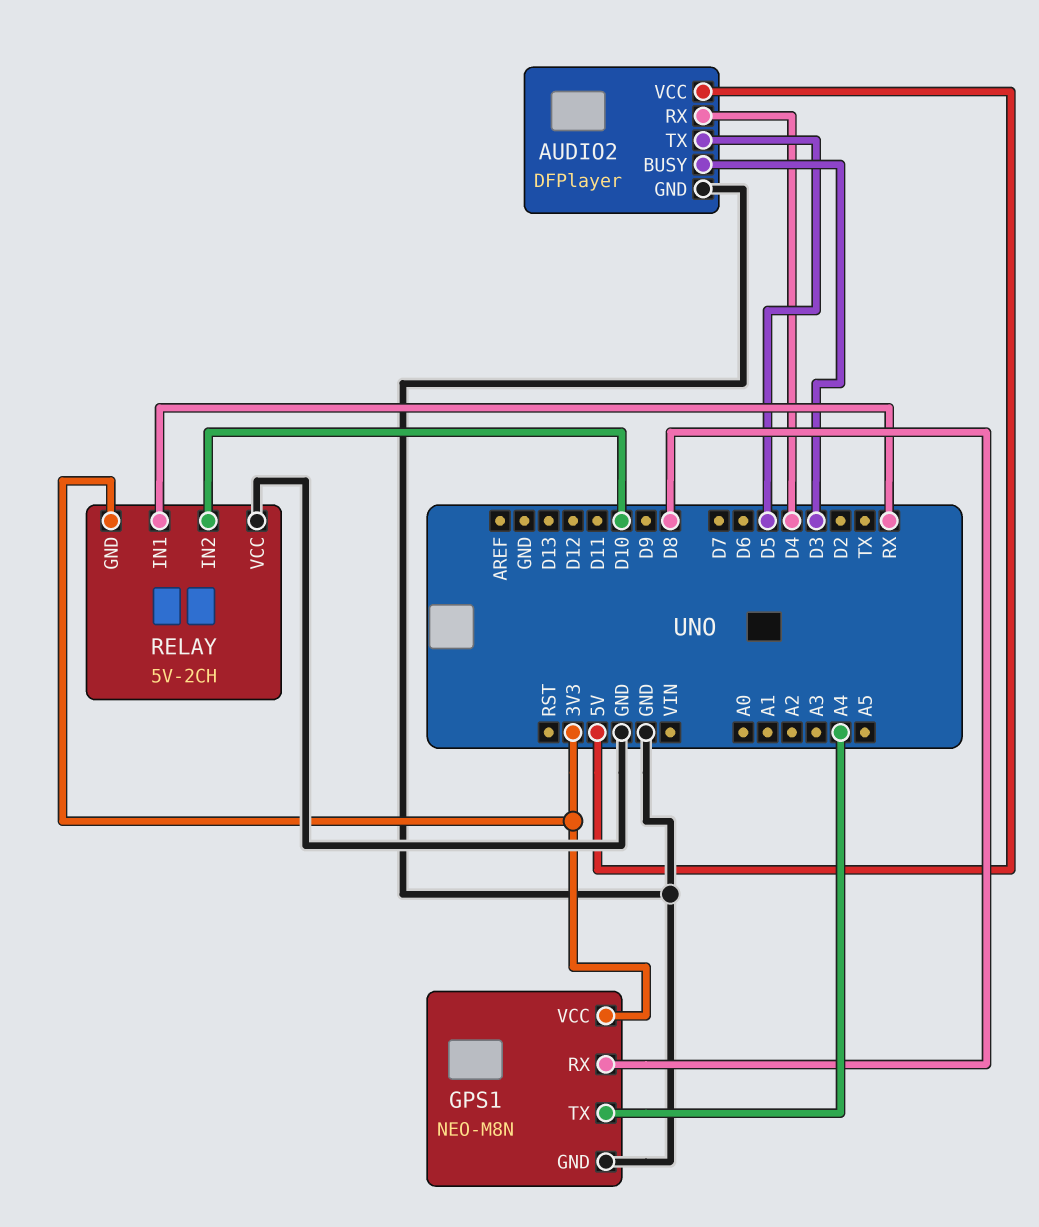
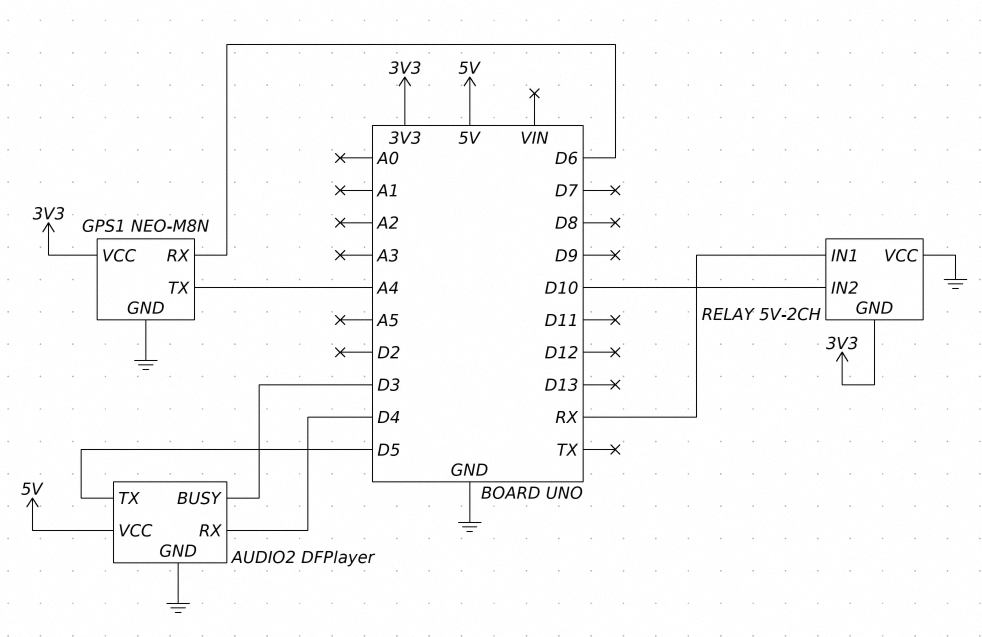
GPS1 pin RX: D8 -> D6

